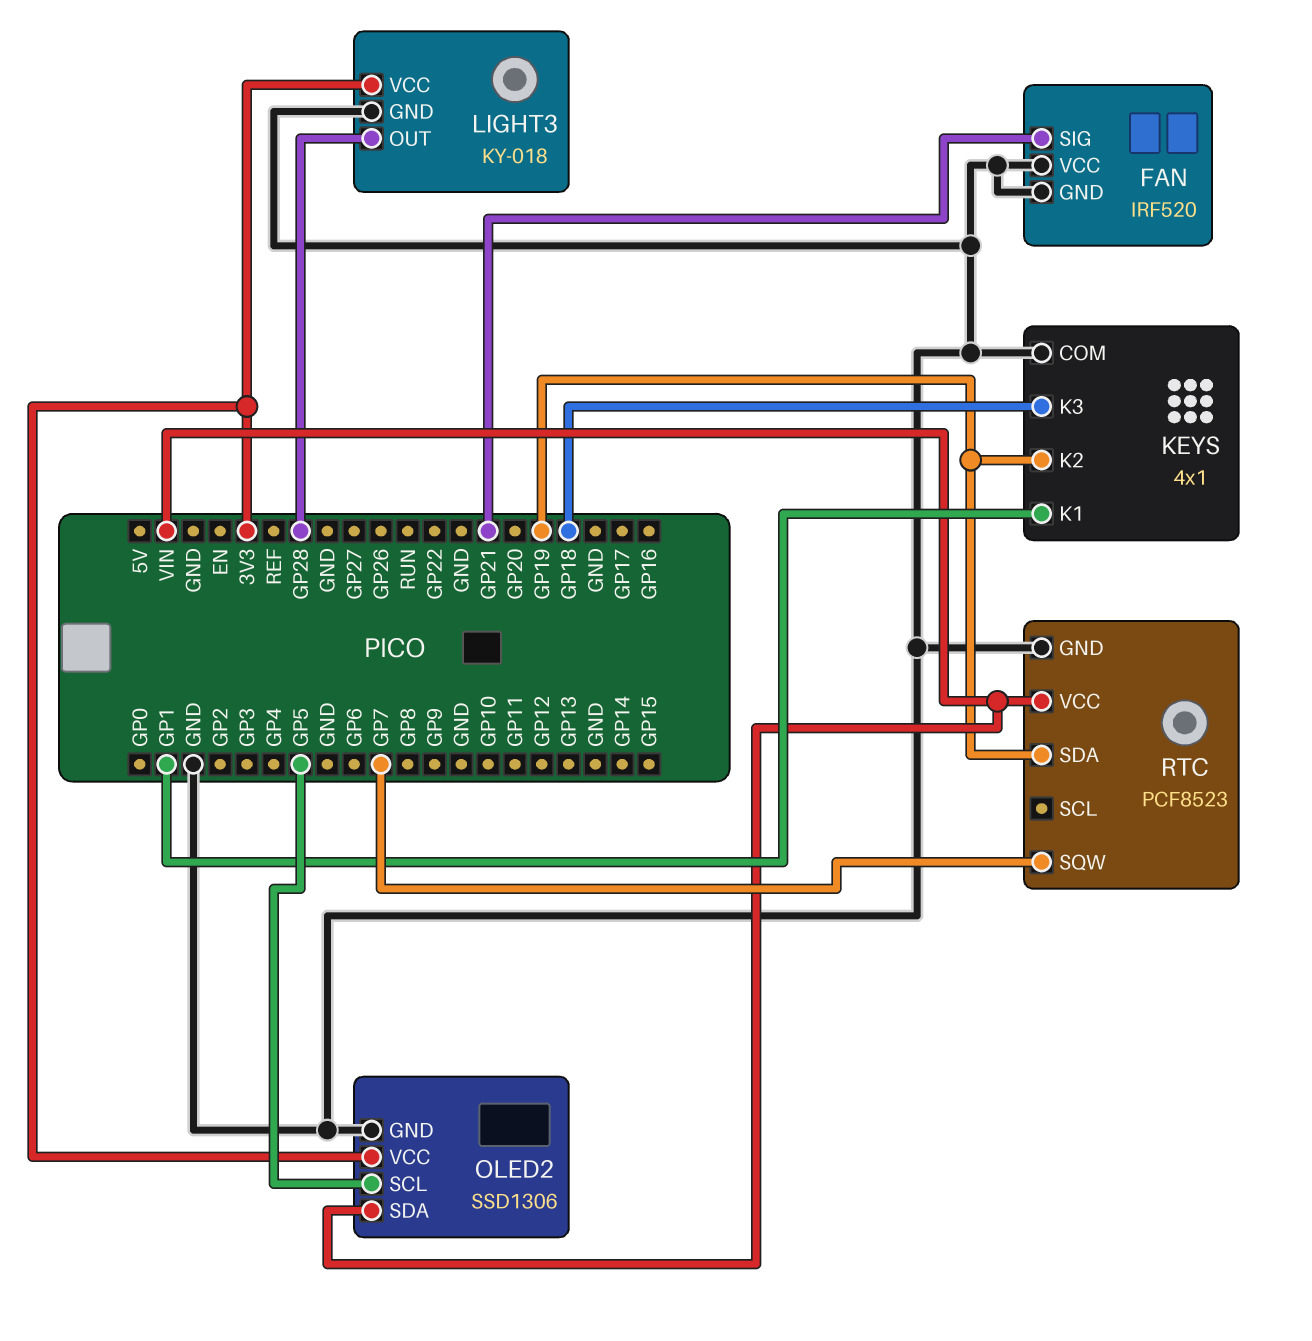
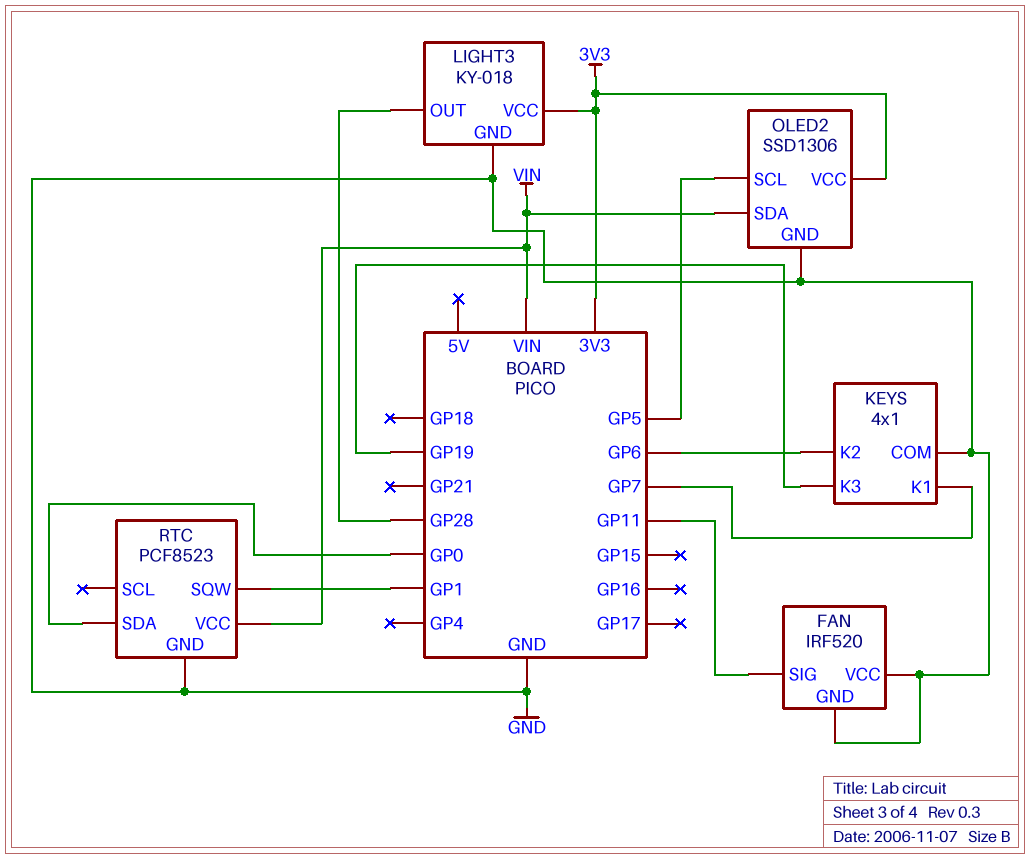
FAN pin SIG: GP21 -> GP11
KEYS pin K1: GP1 -> GP7
KEYS pin K2: GP19 -> GP6
KEYS pin K3: GP18 -> GP19
RTC pin SDA: GP19 -> GP0
RTC pin SQW: GP7 -> GP1

